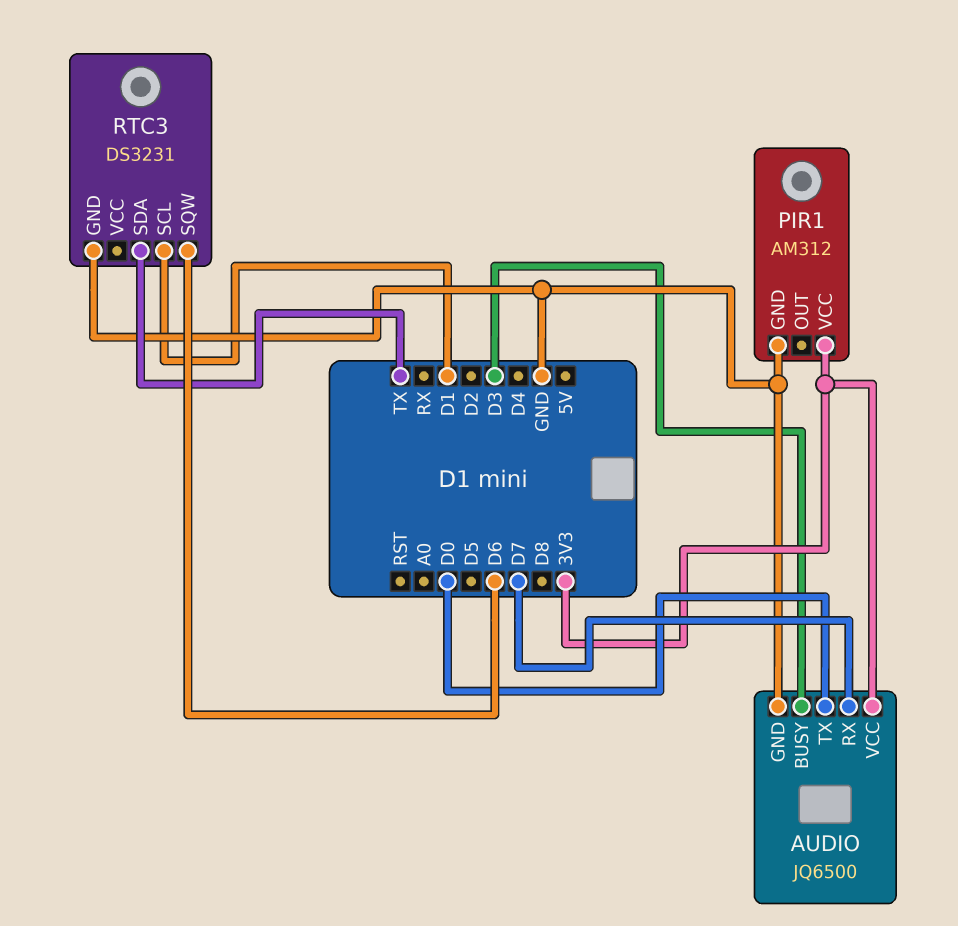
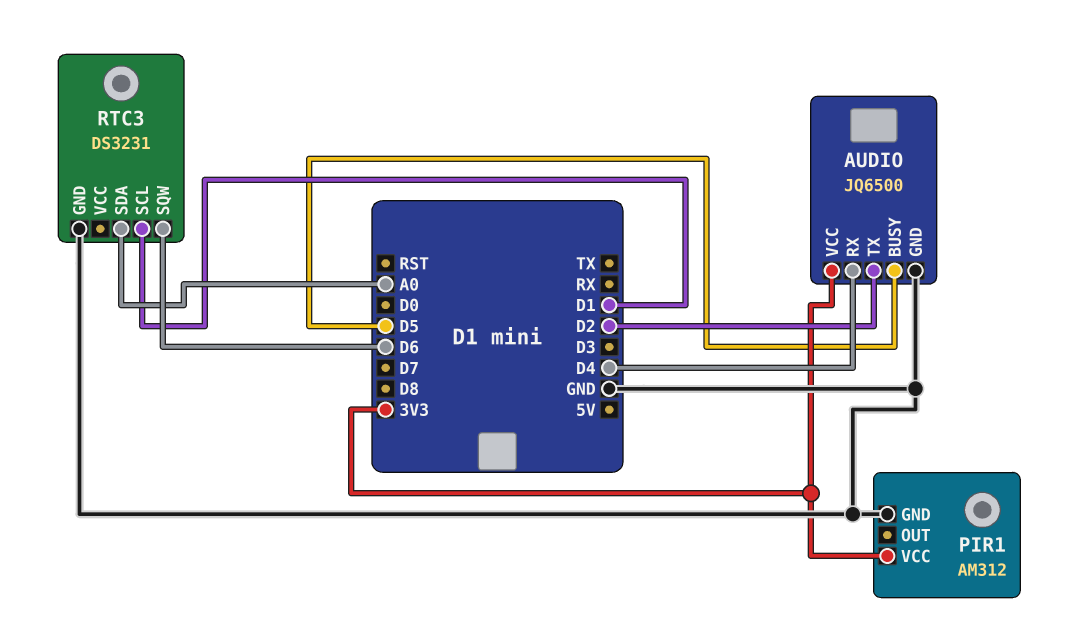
AUDIO pin BUSY: D3 -> D5
AUDIO pin RX: D7 -> D4
AUDIO pin TX: D0 -> D2
RTC3 pin SDA: TX -> A0

